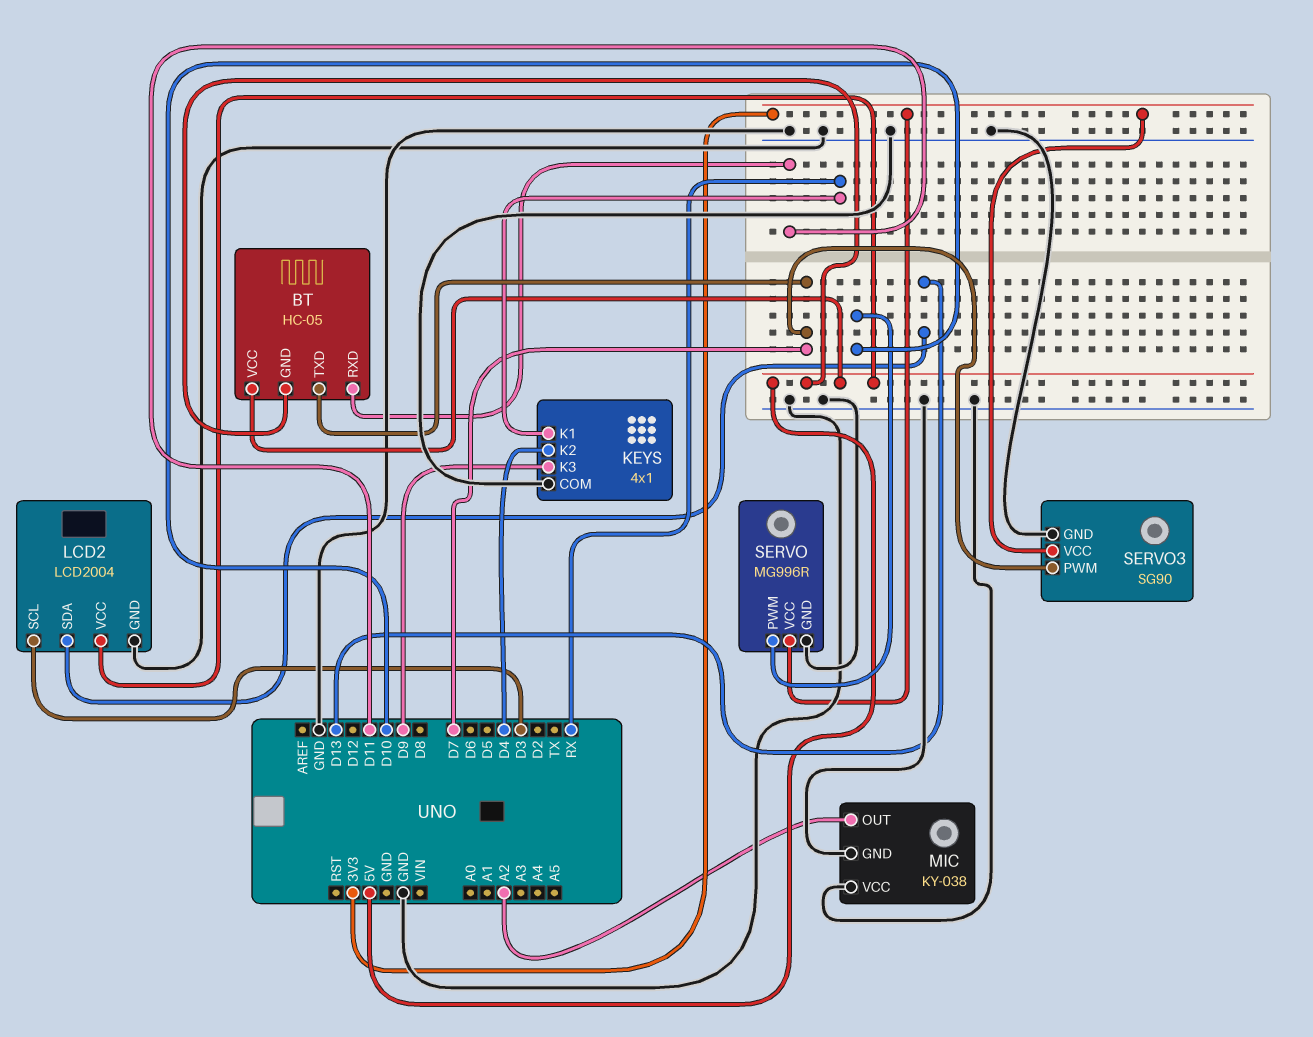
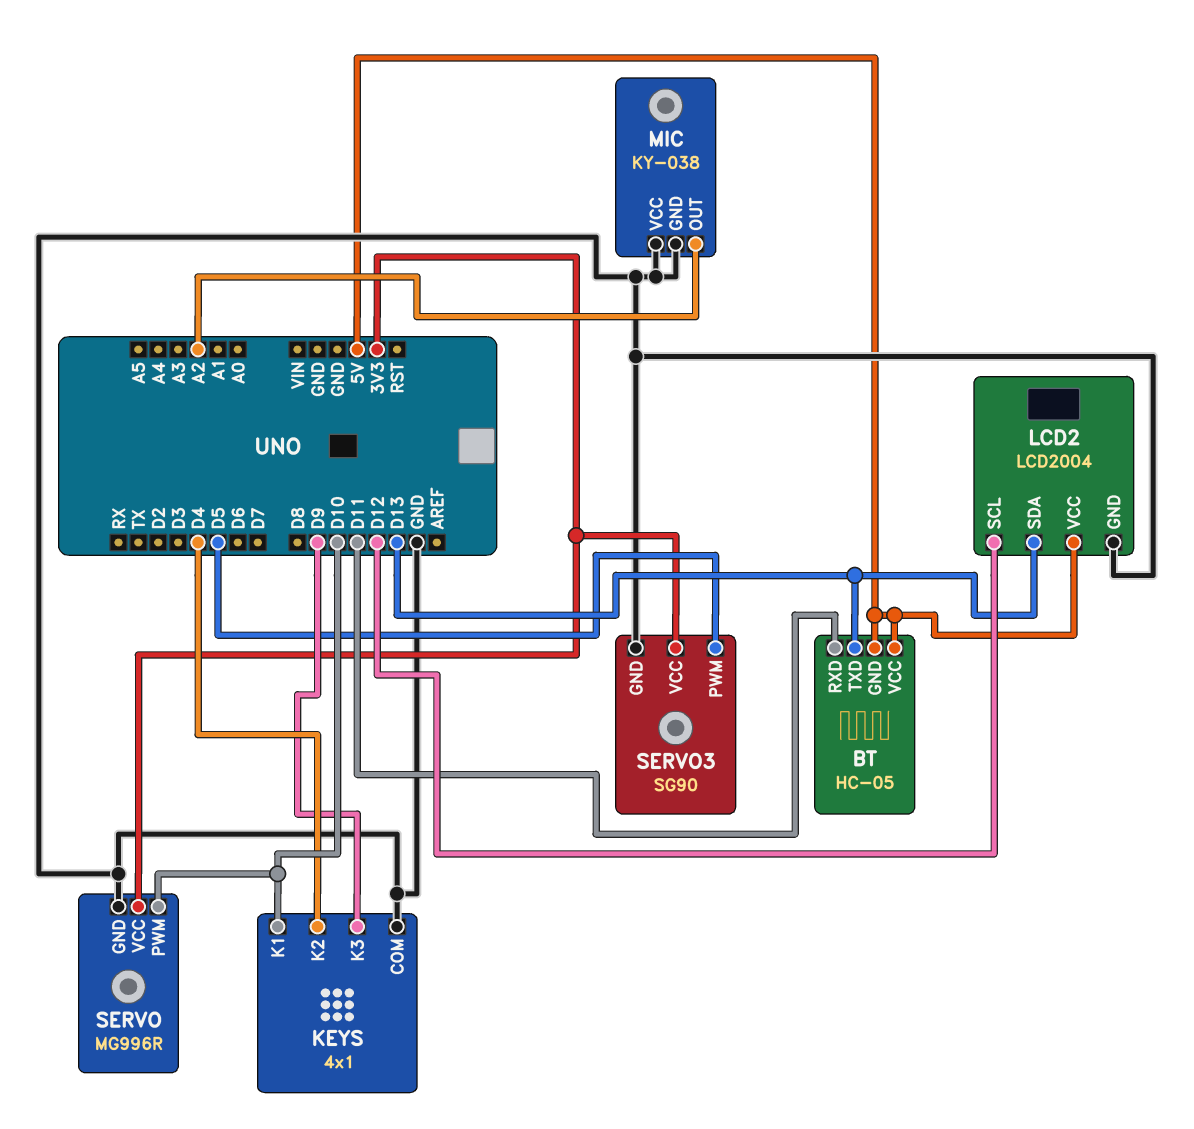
BT pin TXD: D7 -> D13
KEYS pin K1: RX -> D10
LCD2 pin SCL: D3 -> D12
SERVO3 pin PWM: D7 -> D5

